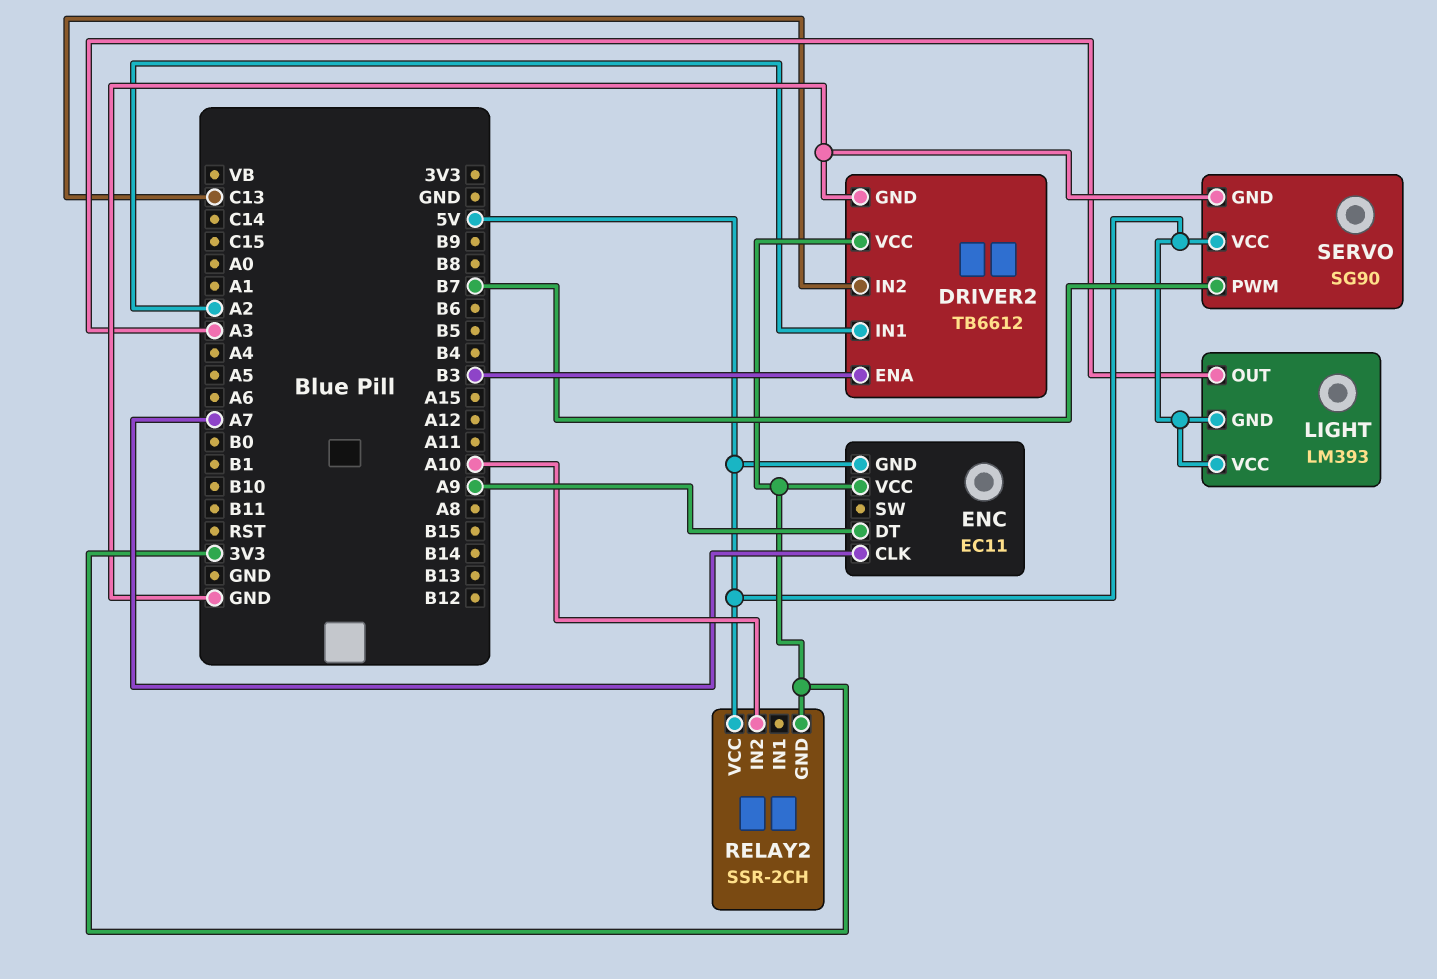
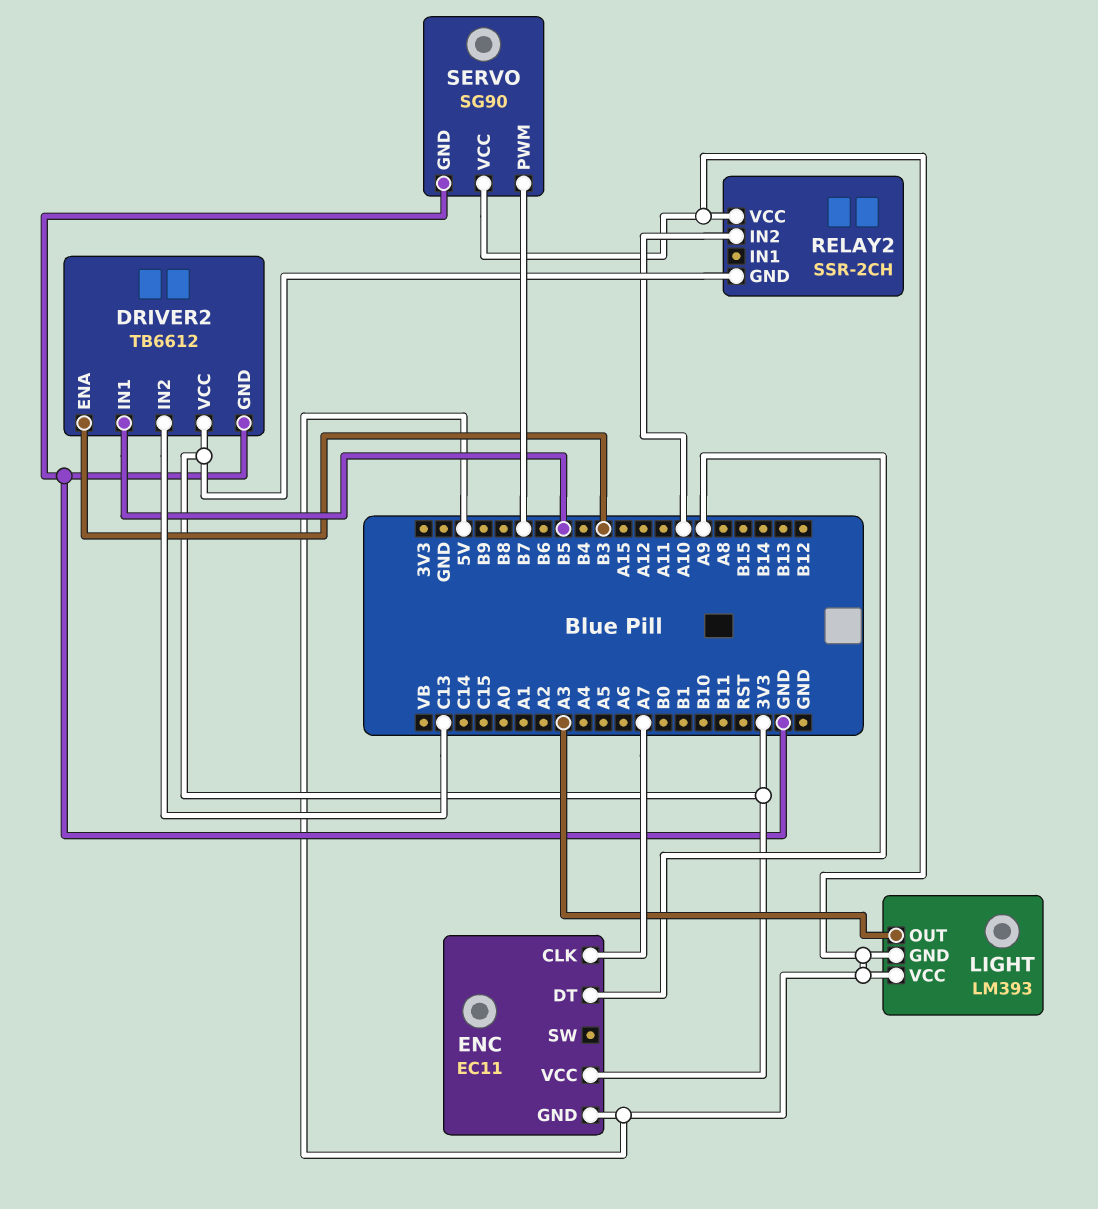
DRIVER2 pin IN1: A2 -> B5

